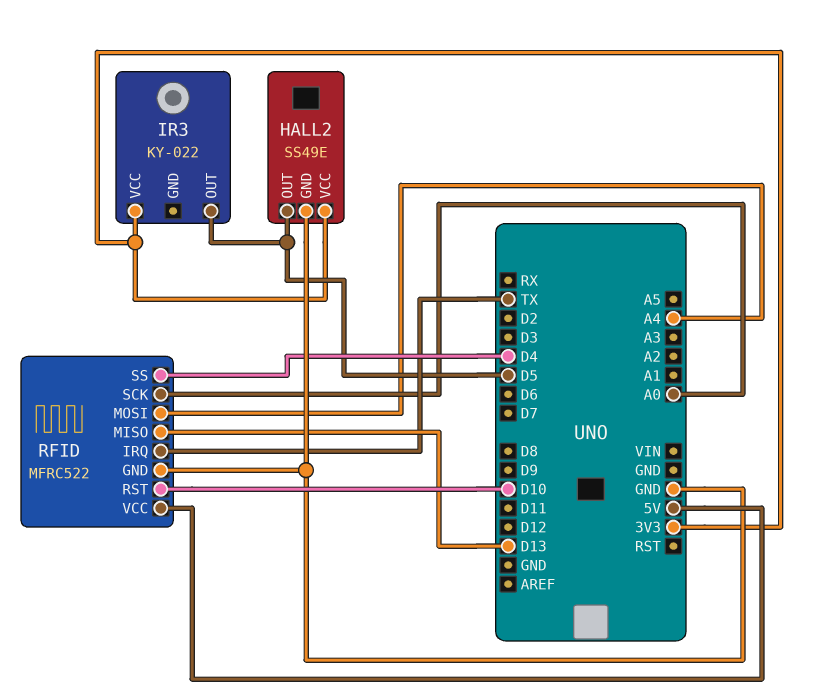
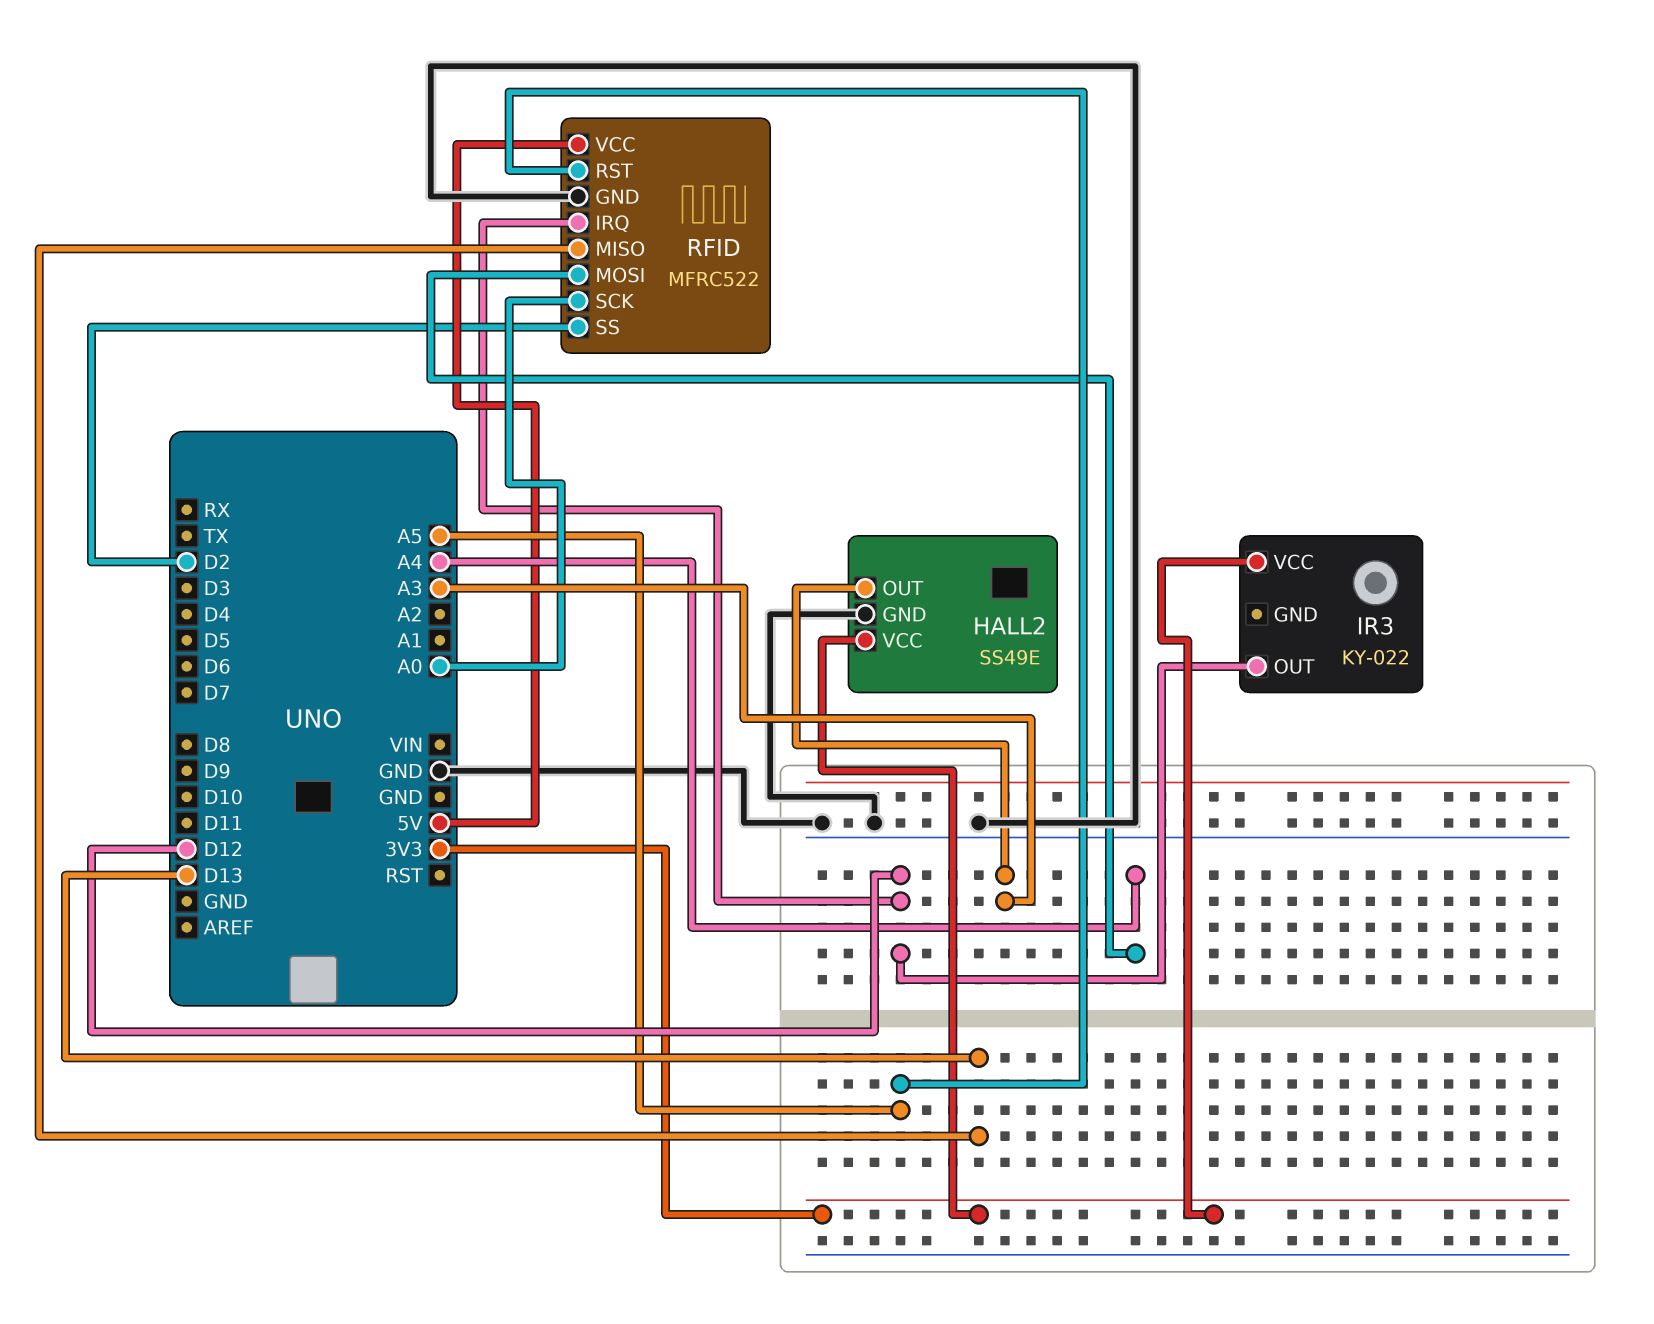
HALL2 pin OUT: D5 -> A3
IR3 pin OUT: D5 -> D12
RFID pin IRQ: TX -> D12
RFID pin RST: D10 -> A5
RFID pin SS: D4 -> D2

